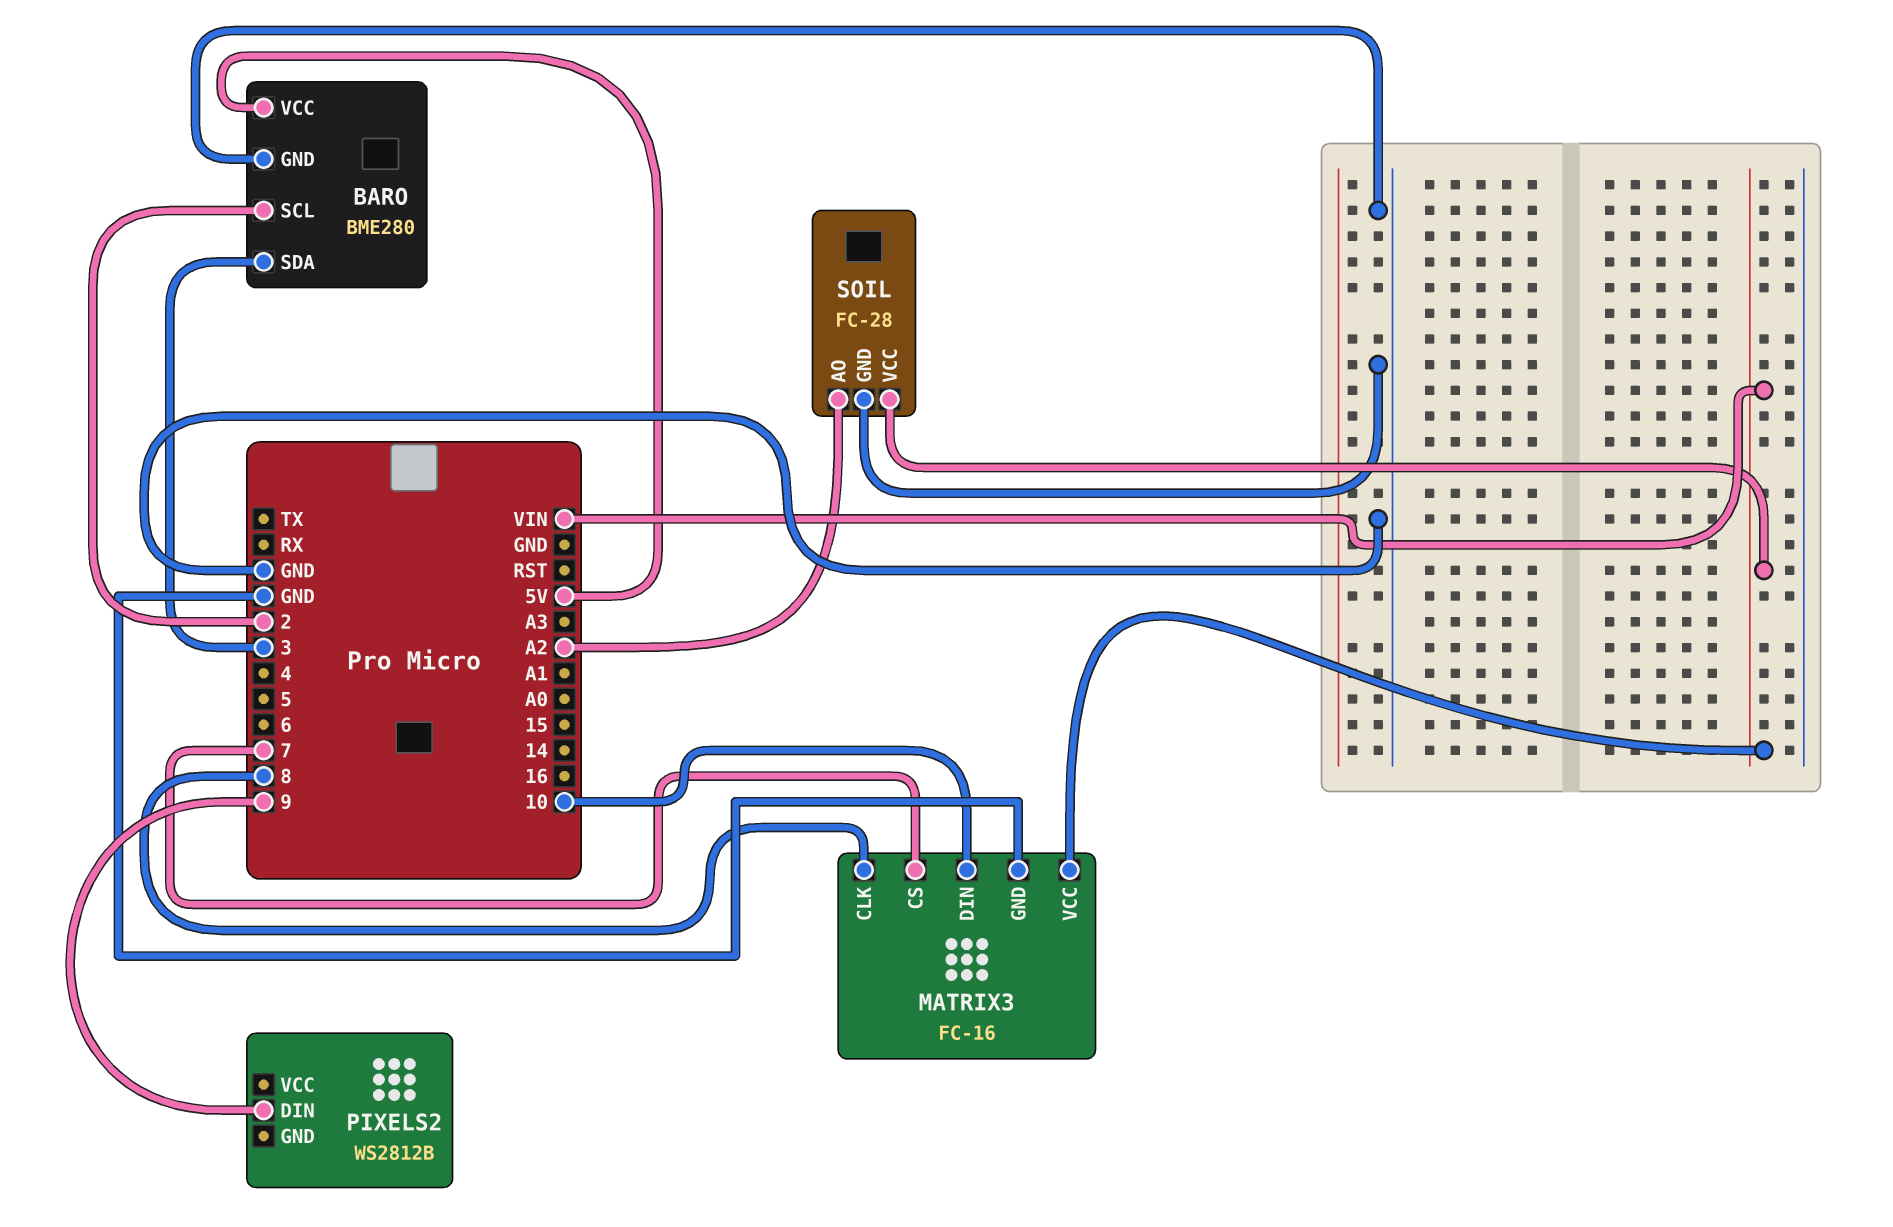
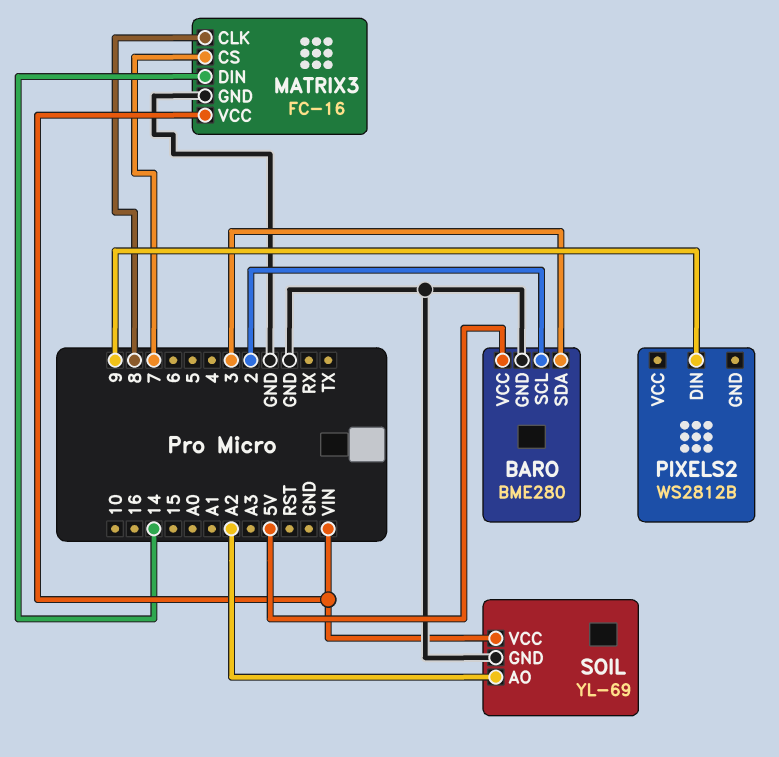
MATRIX3 pin DIN: 10 -> 14
SOIL: FC-28 -> YL-69

